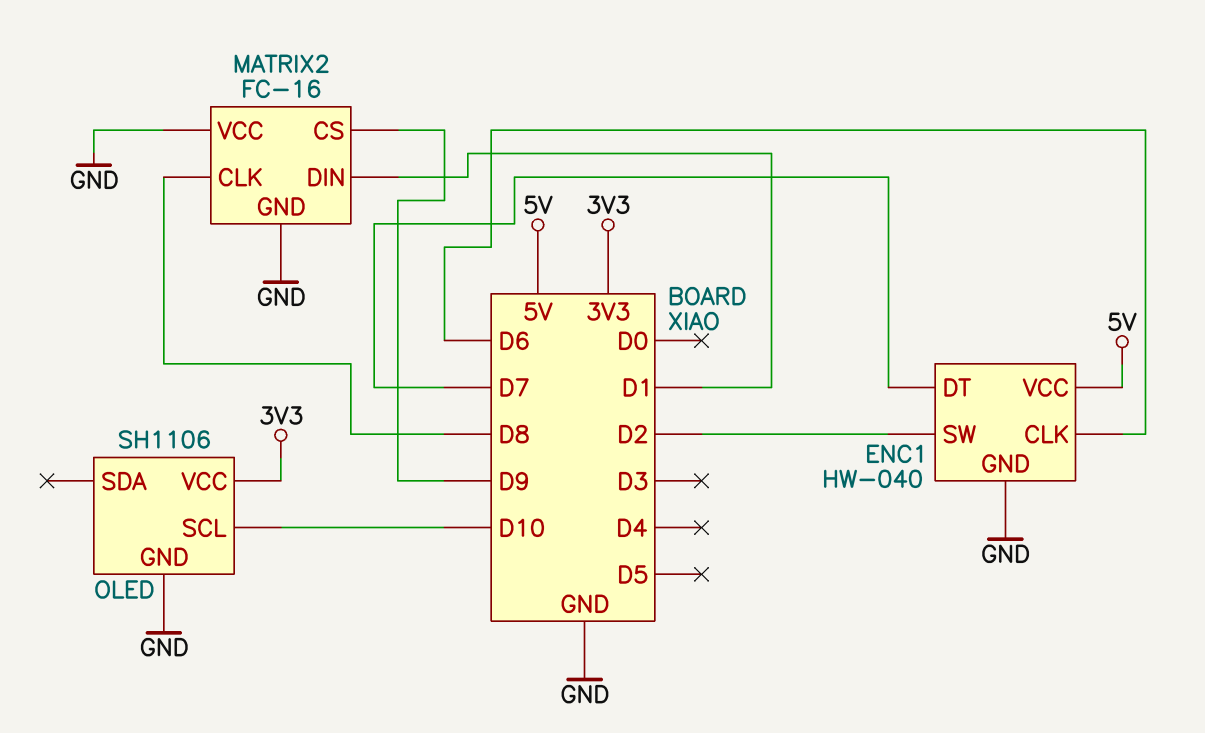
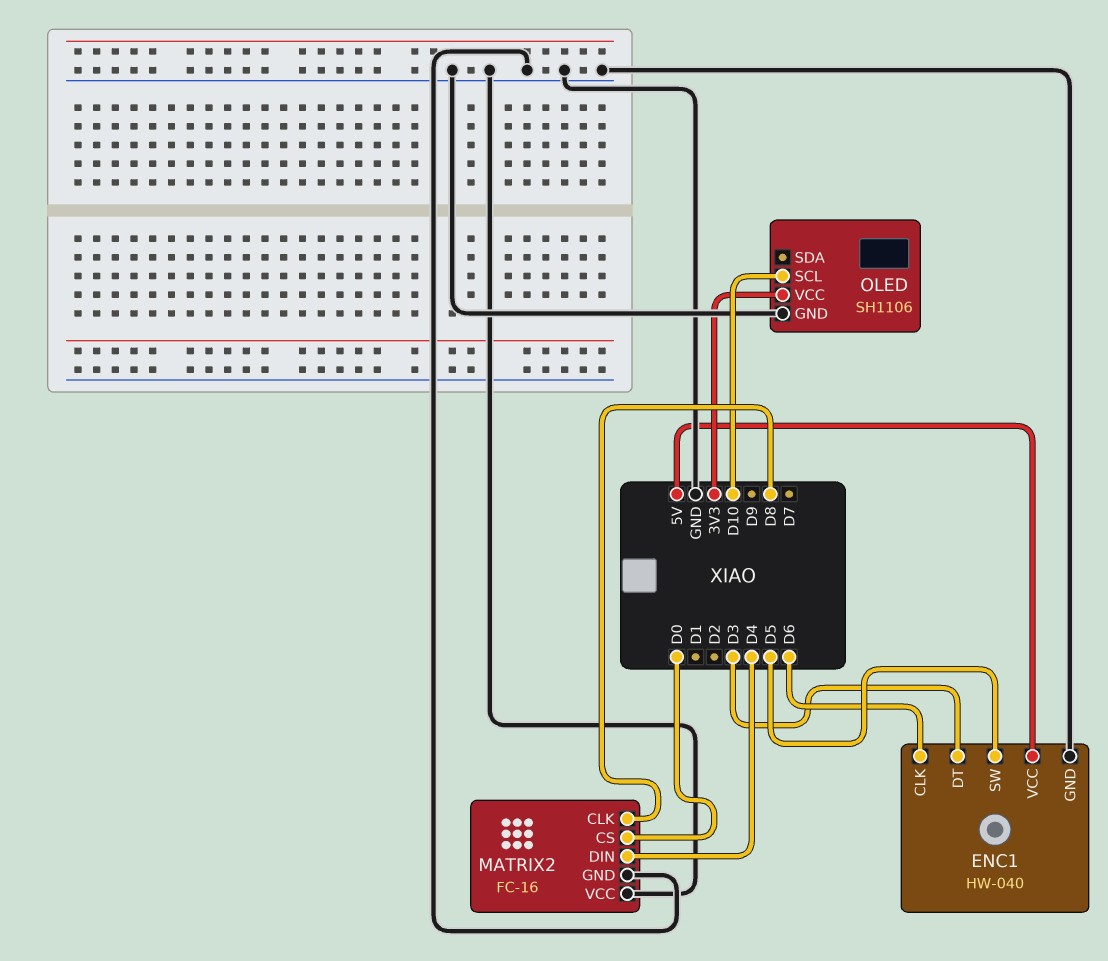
ENC1 pin DT: D7 -> D3
ENC1 pin SW: D2 -> D5
MATRIX2 pin CS: D9 -> D0
MATRIX2 pin DIN: D1 -> D4

